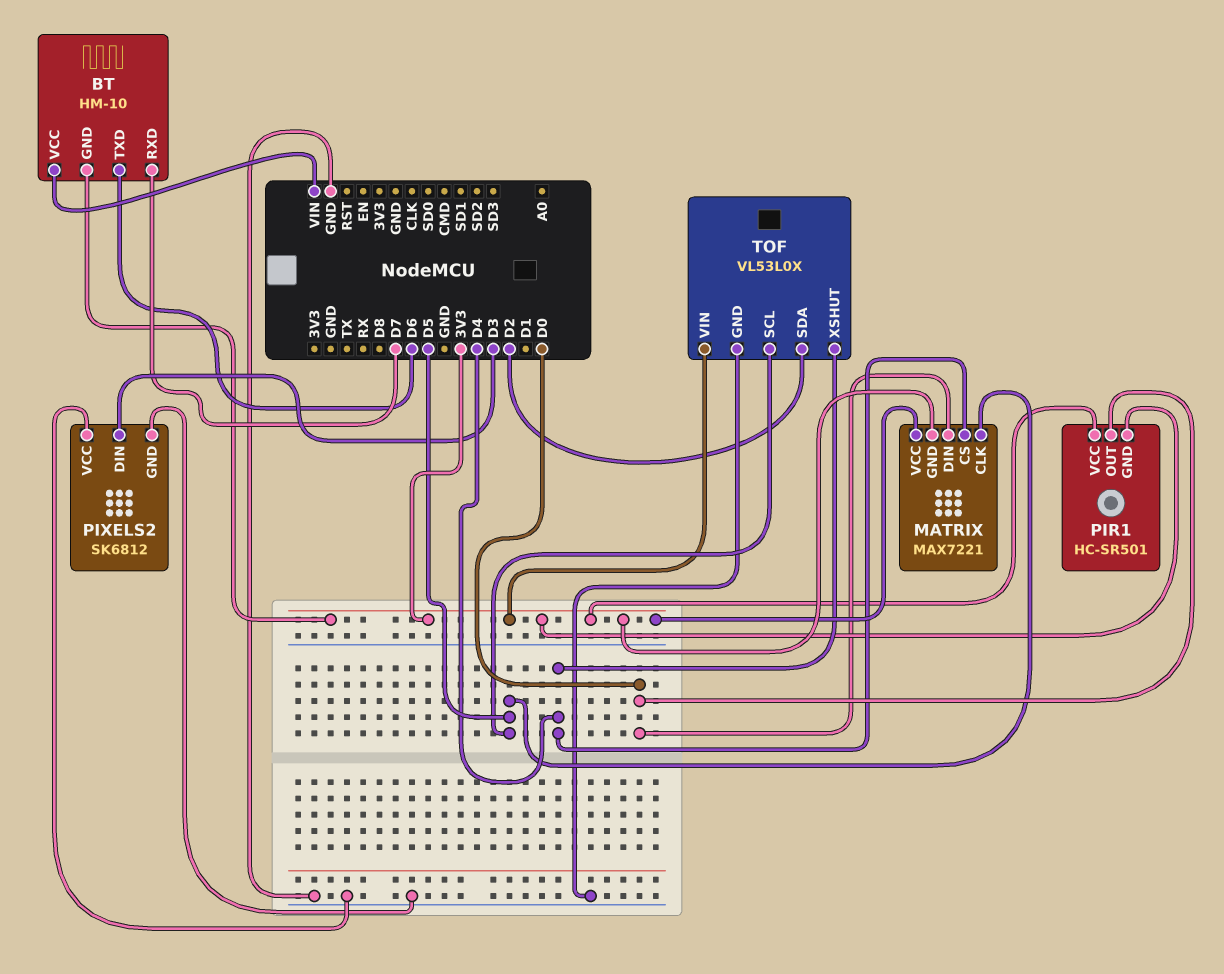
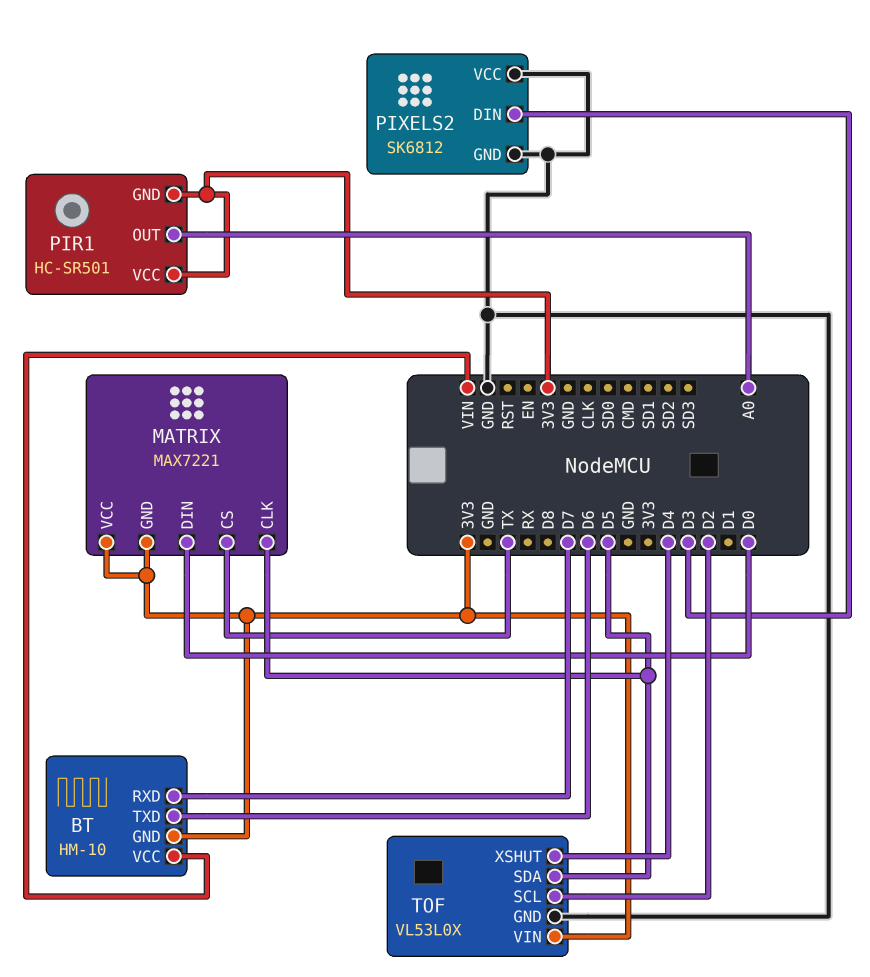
MATRIX pin CS: D4 -> TX
PIR1 pin OUT: D0 -> A0
TOF pin SCL: D5 -> D2
TOF pin SDA: D2 -> D5

